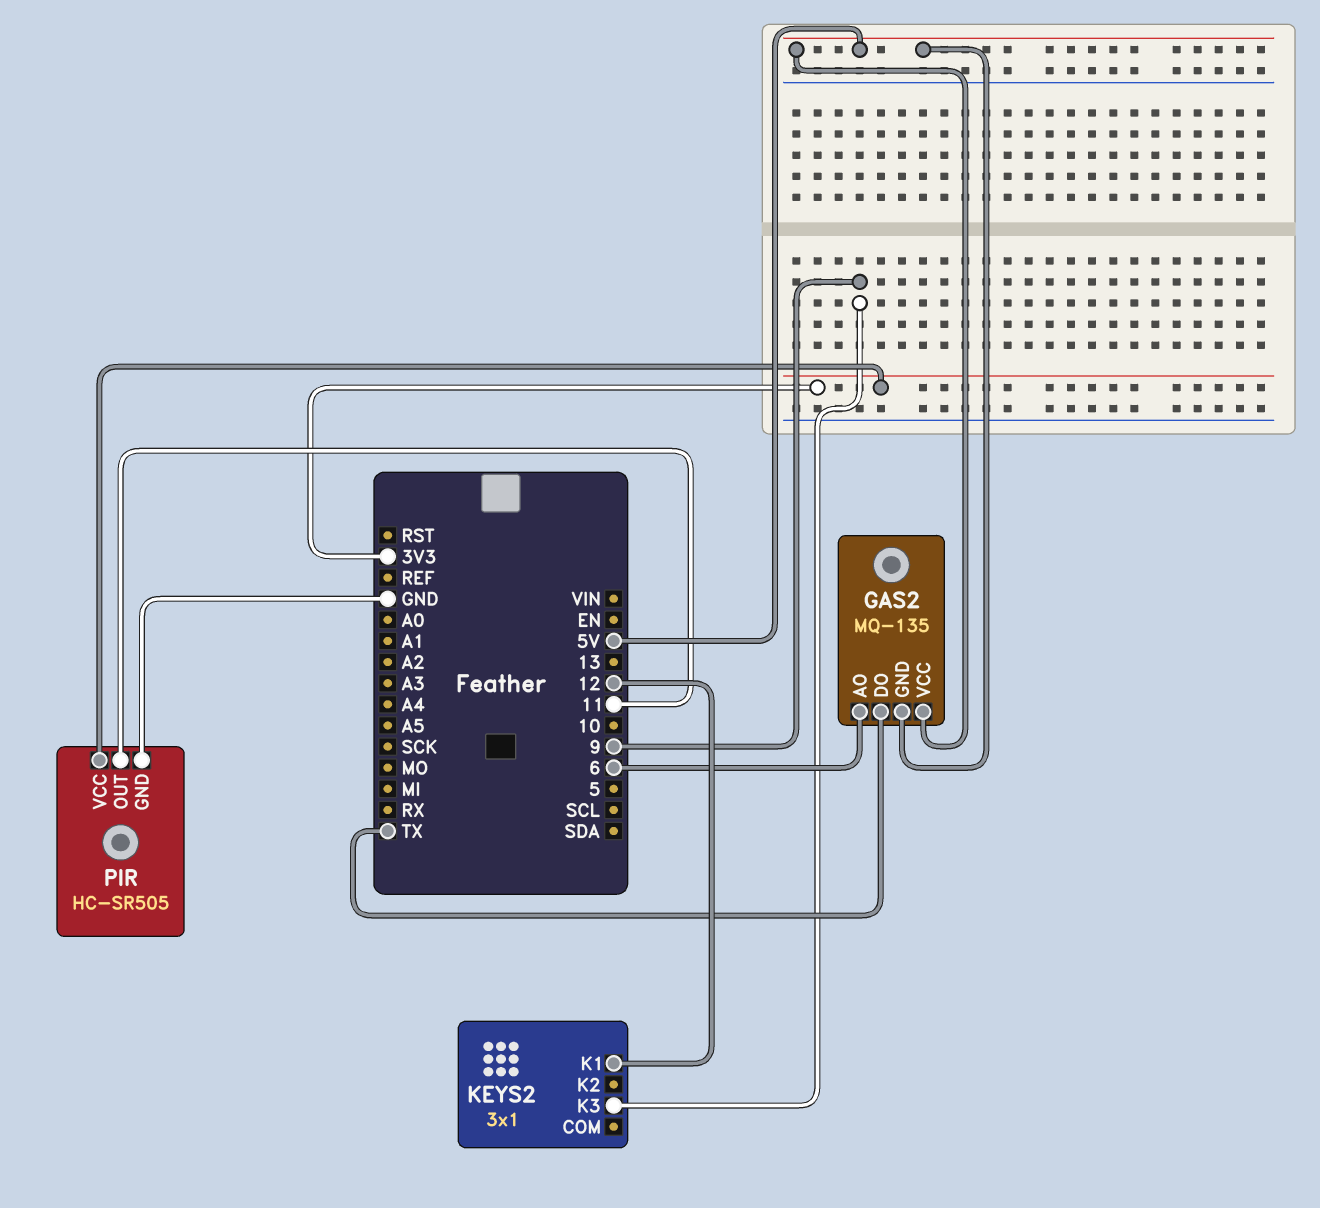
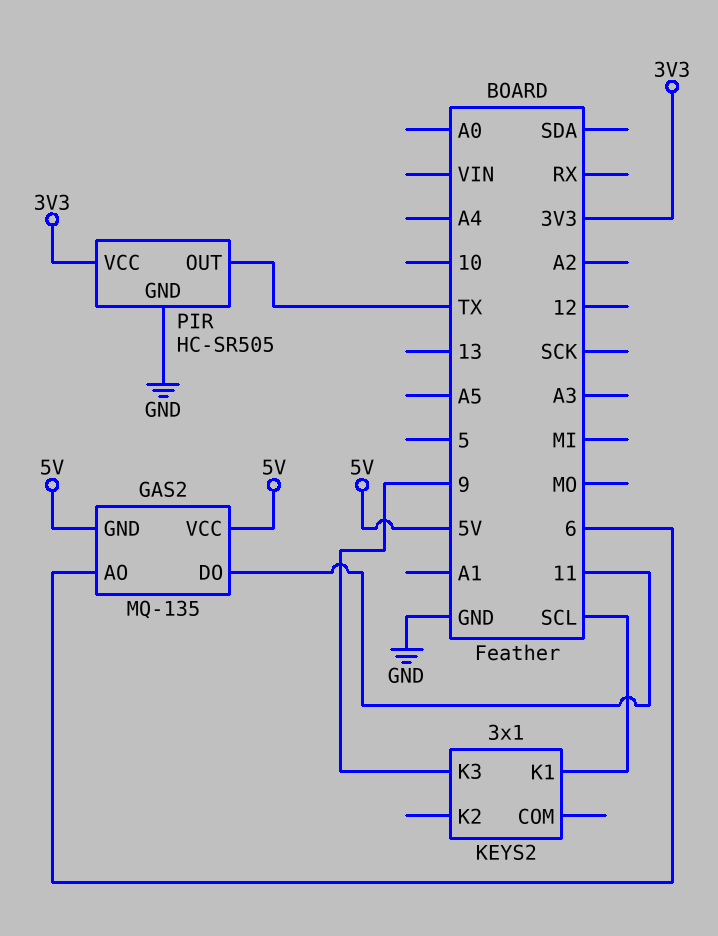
GAS2 pin DO: TX -> 11
KEYS2 pin K1: 12 -> SCL
PIR pin OUT: 11 -> TX

